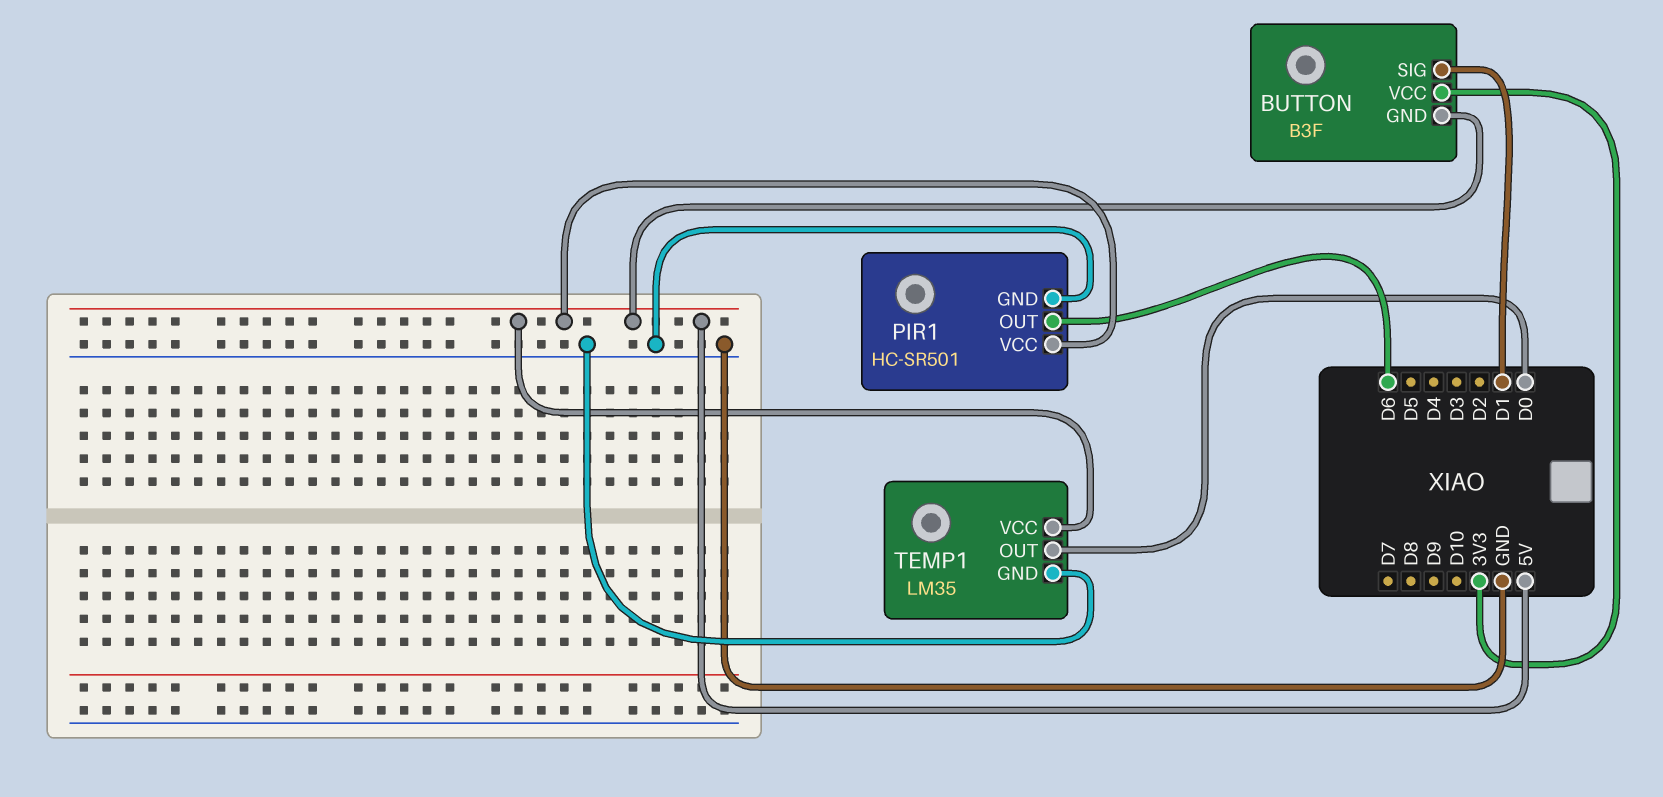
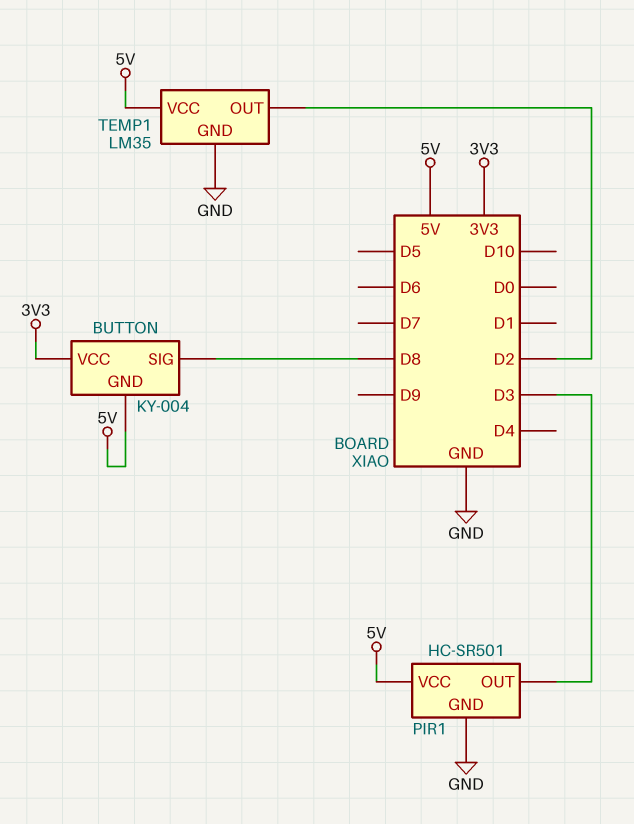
BUTTON: B3F -> KY-004
BUTTON pin SIG: D1 -> D8
PIR1 pin OUT: D6 -> D3
TEMP1 pin OUT: D0 -> D2

